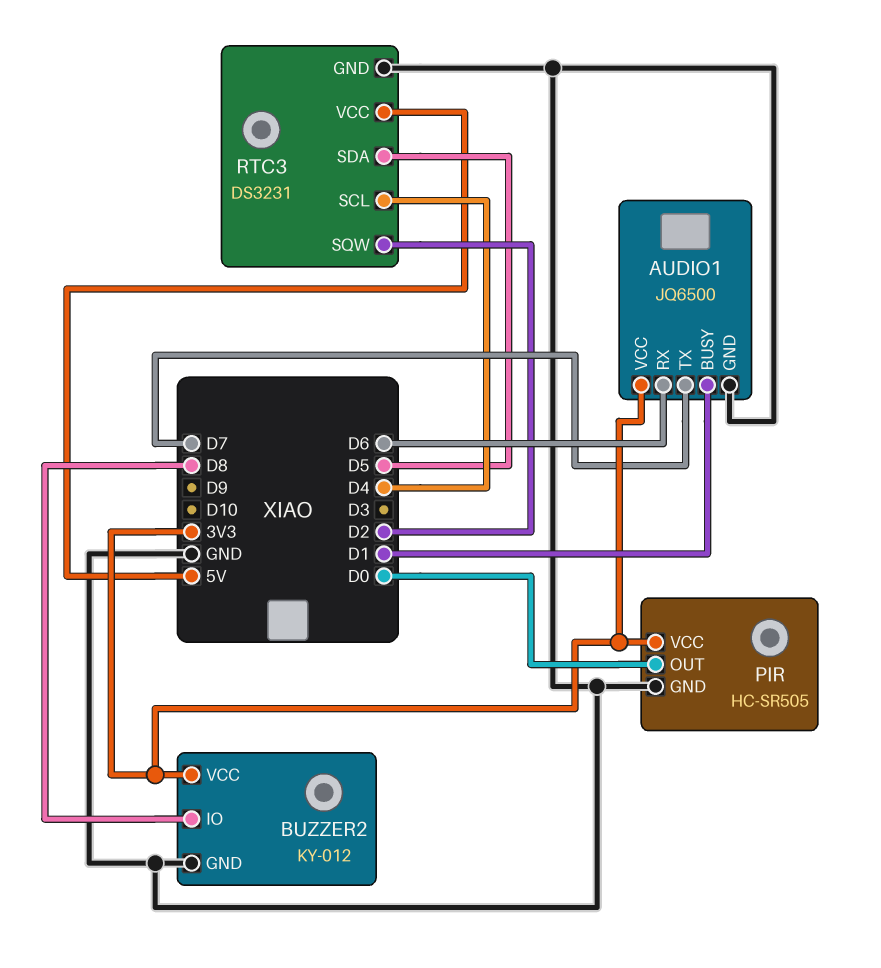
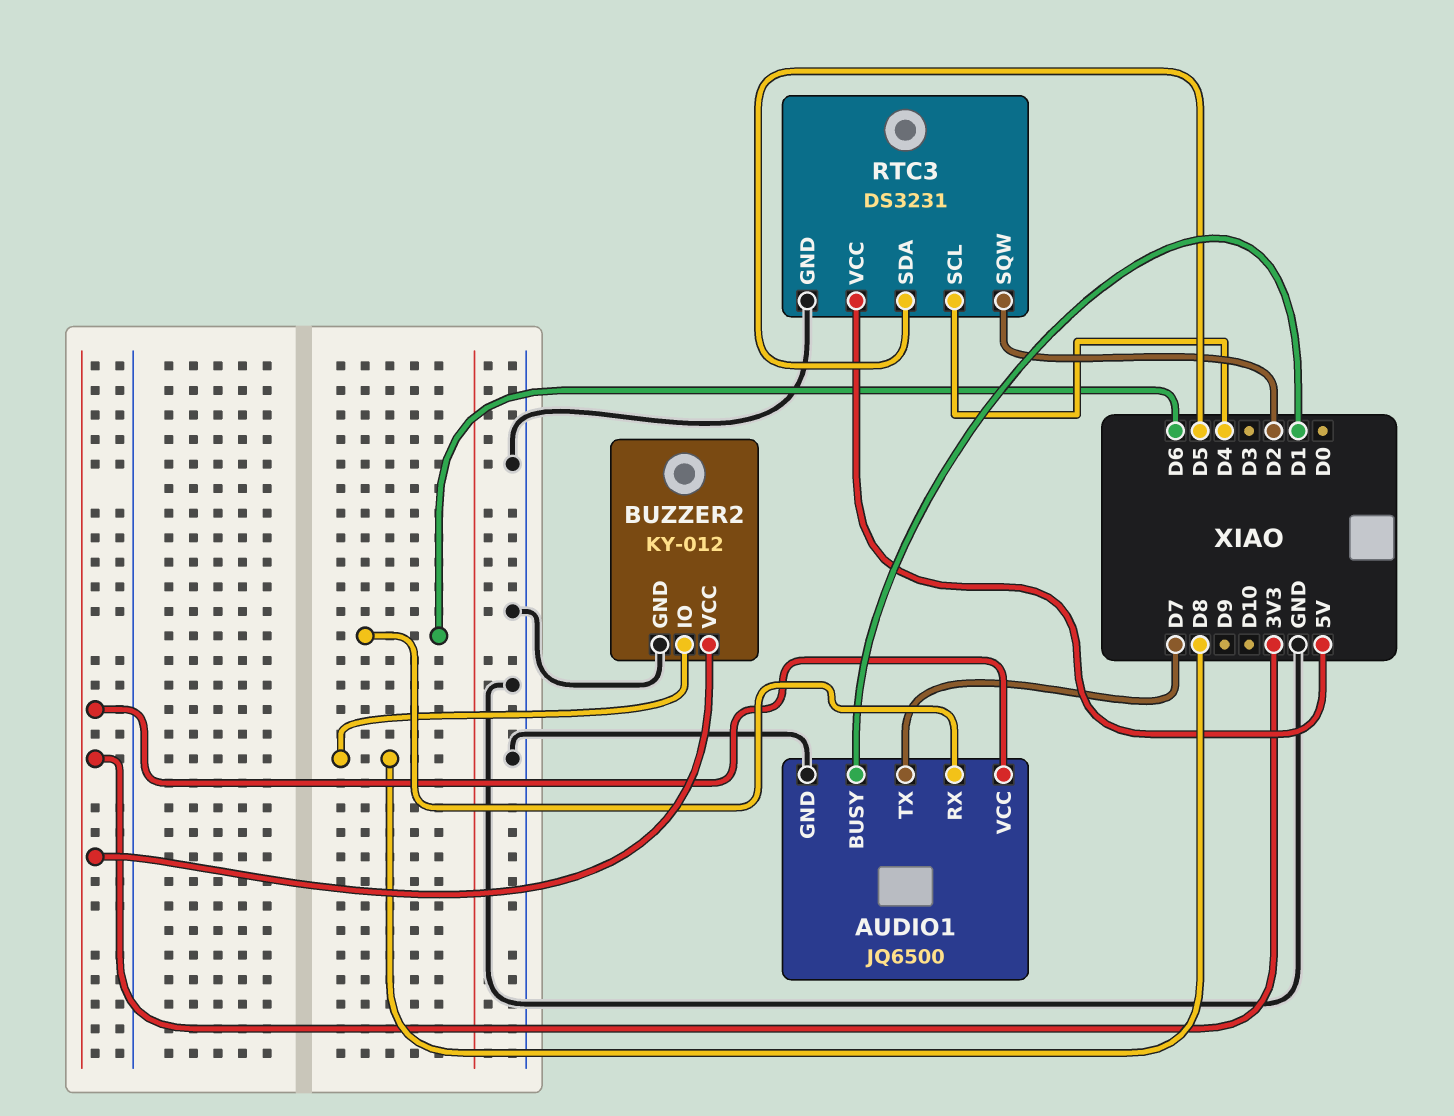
PIR: HC-SR505 -> none
PIR pin GND: GND -> none
PIR pin OUT: D0 -> none
PIR pin VCC: 3V3 -> none

